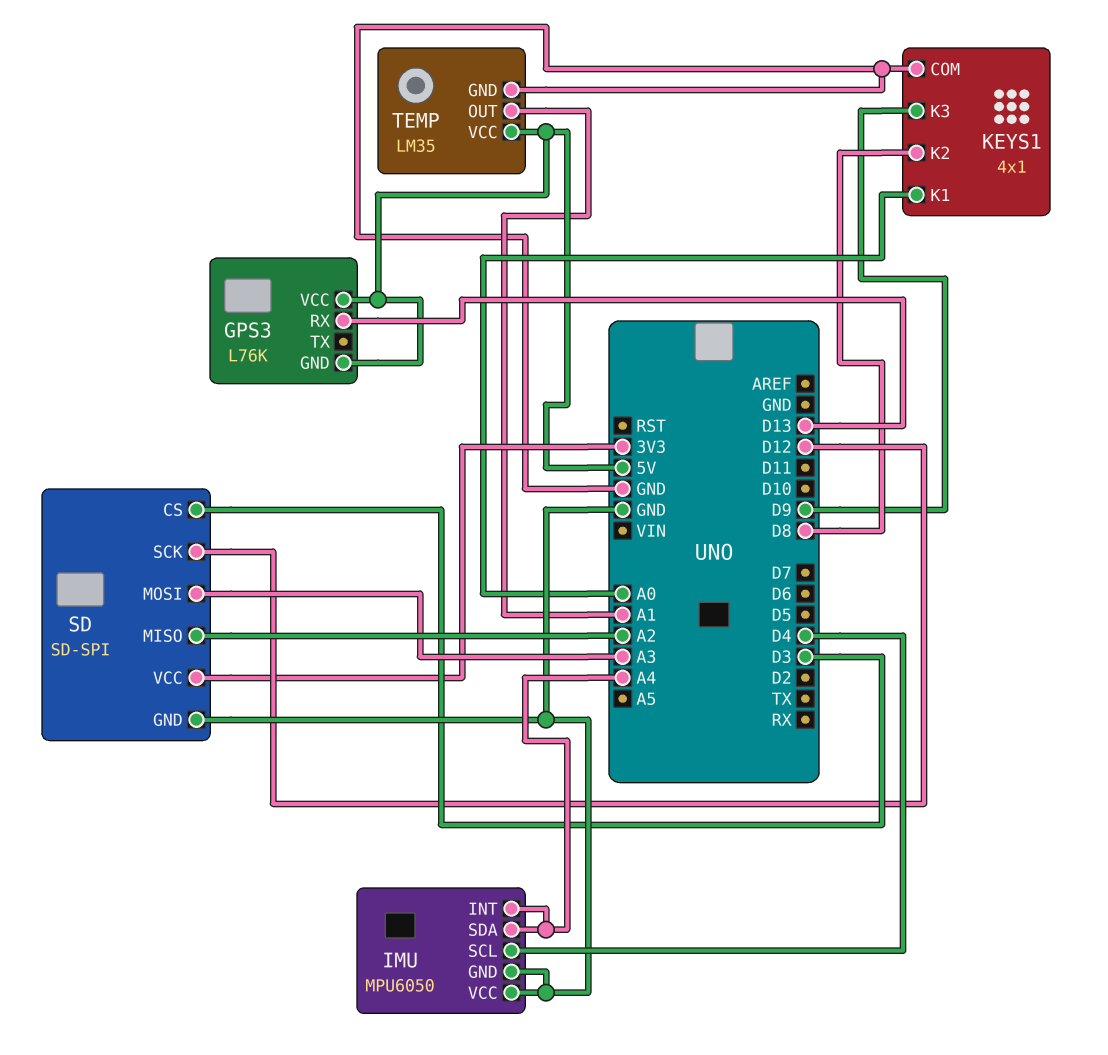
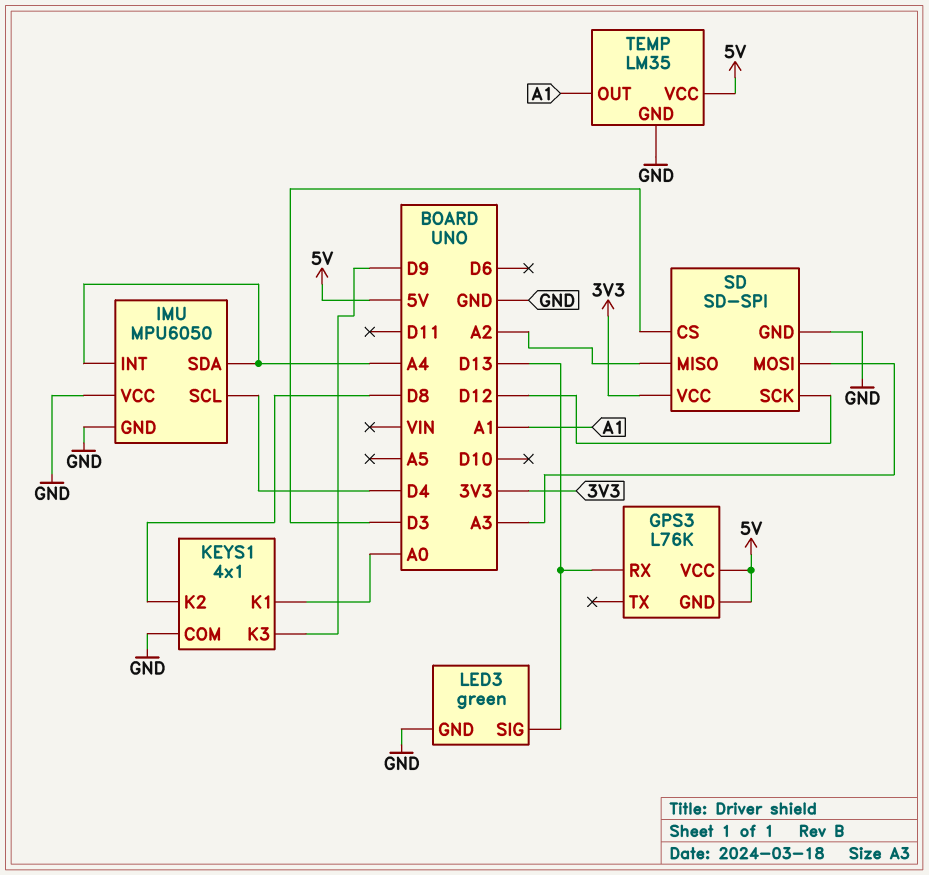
LED3: none -> green
LED3 pin GND: none -> GND
LED3 pin SIG: none -> D13

